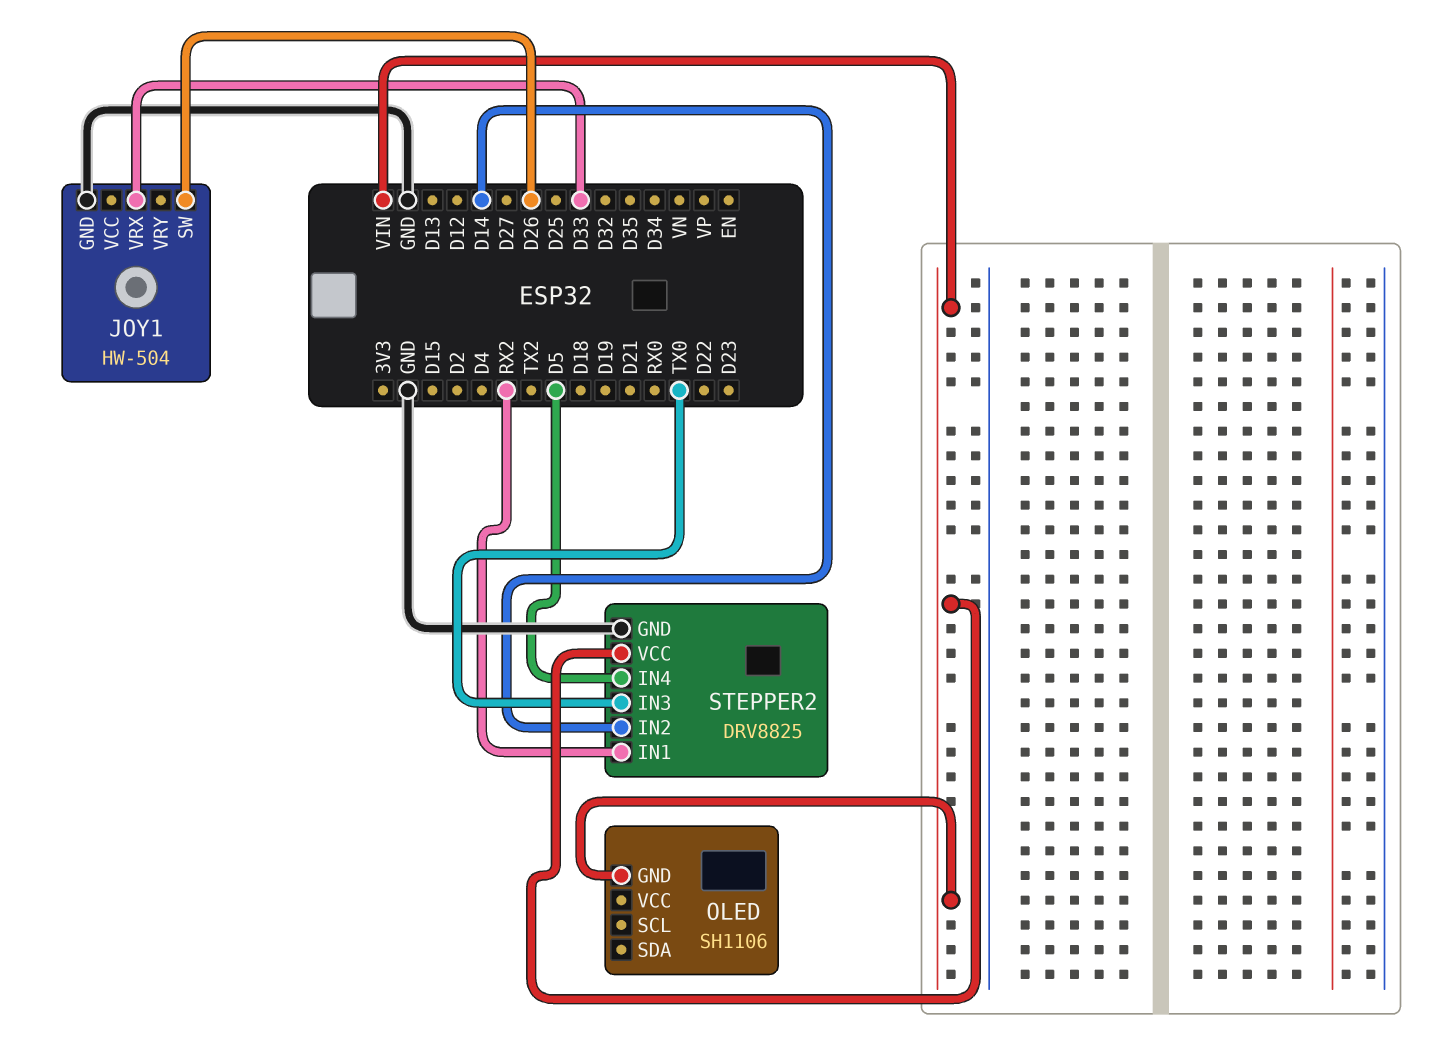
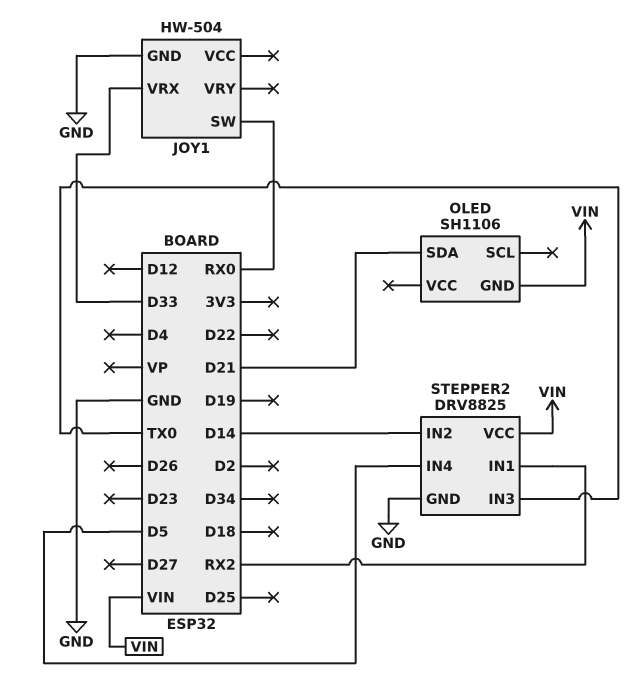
JOY1 pin SW: D26 -> RX0
OLED pin SDA: none -> D21

